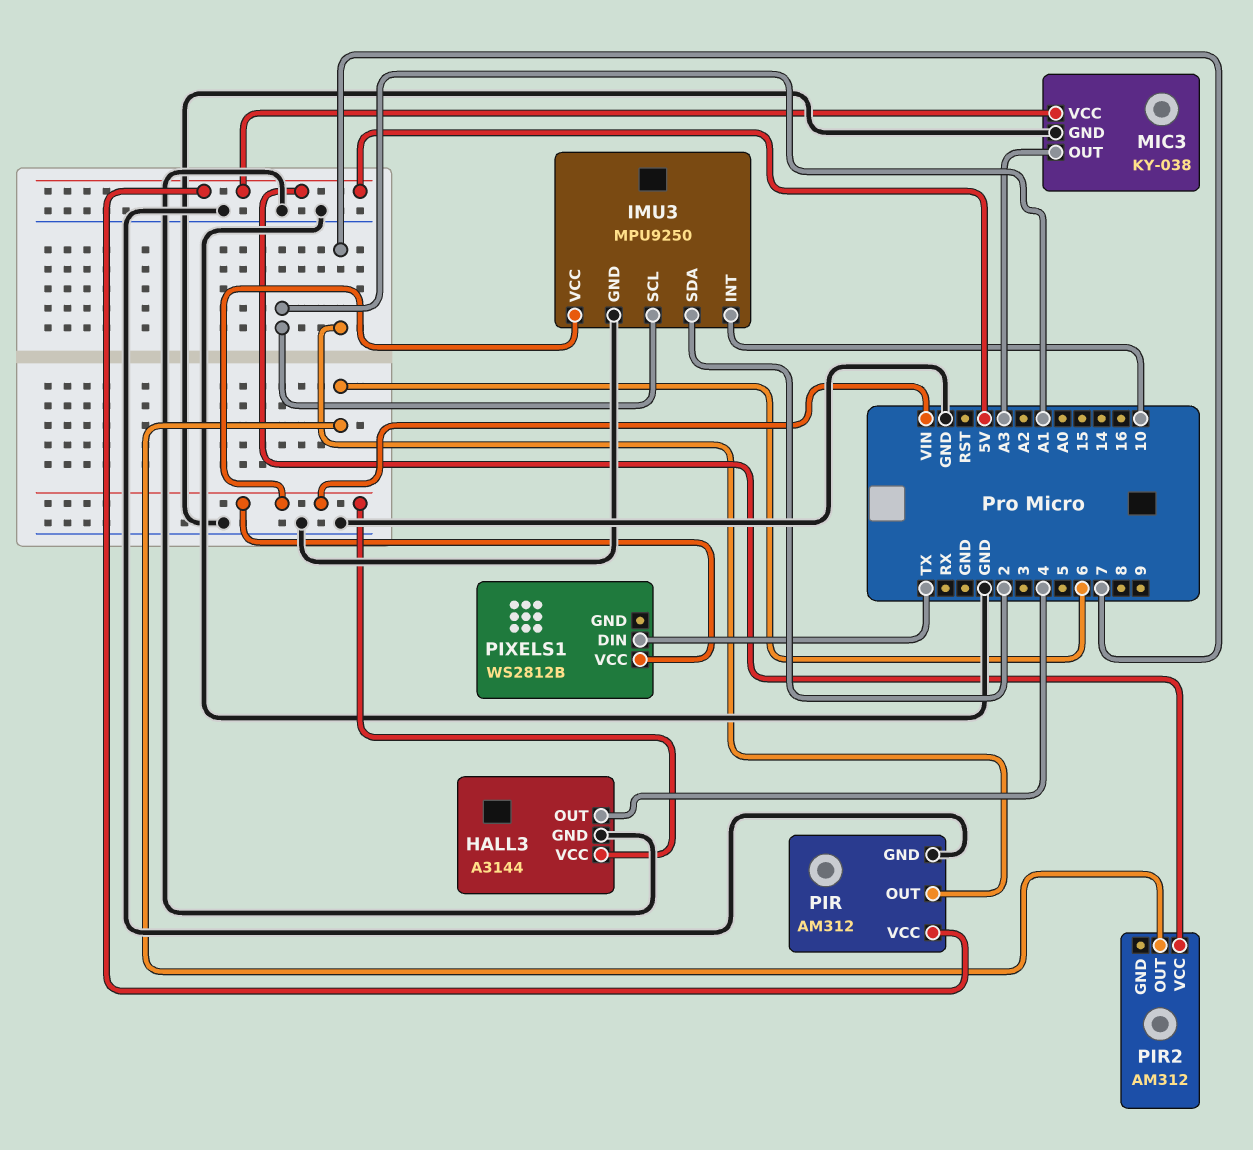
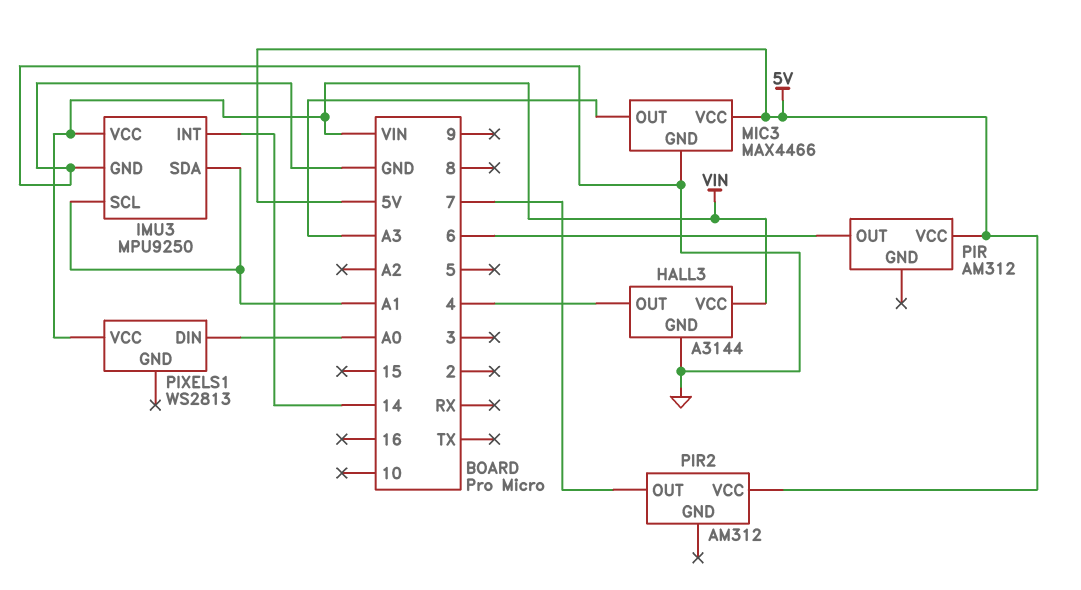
IMU3 pin INT: 10 -> 14
IMU3 pin SDA: 2 -> A1
MIC3: KY-038 -> MAX4466
PIR pin GND: GND -> none
PIR pin OUT: 7 -> 6
PIR2 pin OUT: 6 -> 7
PIXELS1: WS2812B -> WS2813
PIXELS1 pin DIN: TX -> A0

